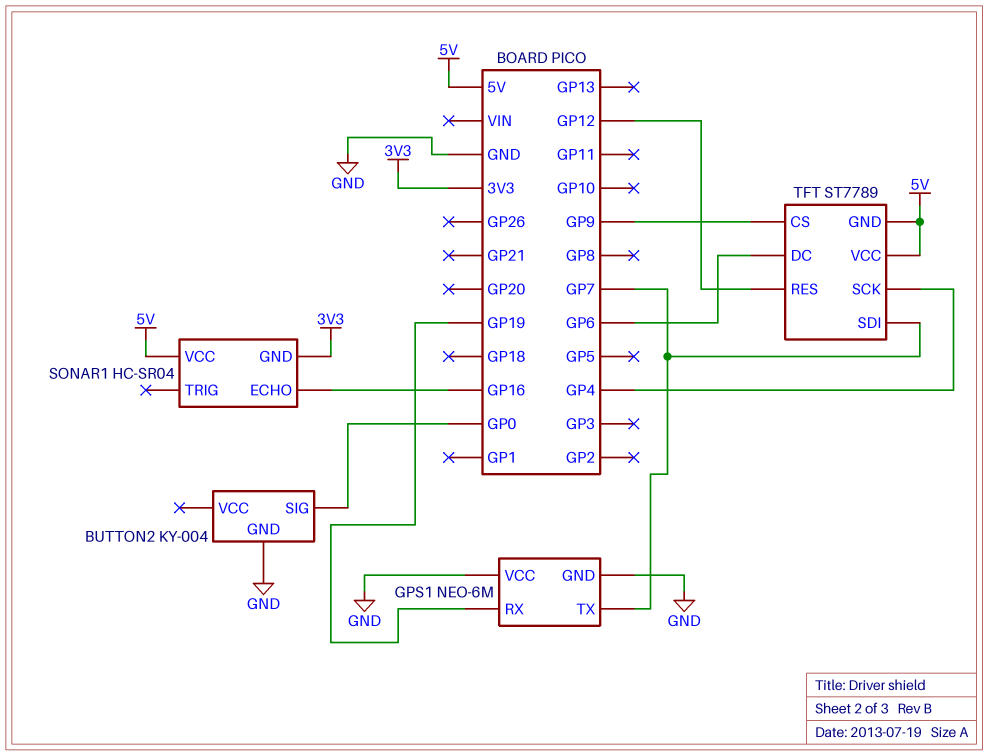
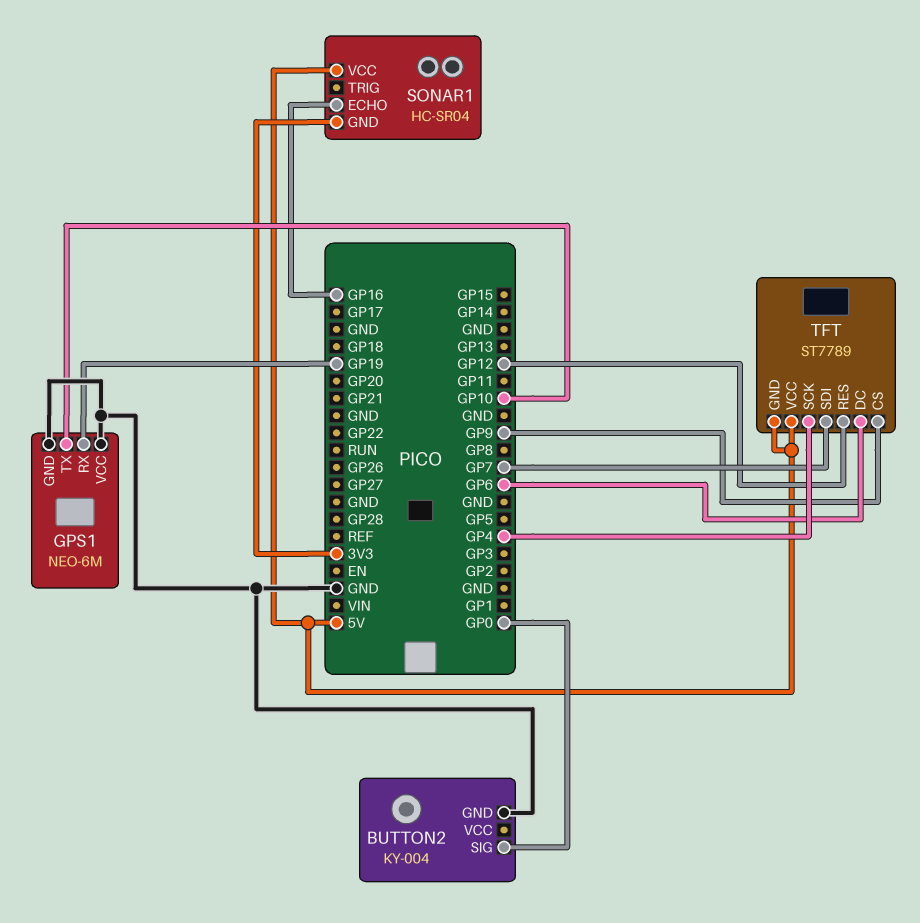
GPS1 pin TX: GP7 -> GP10

